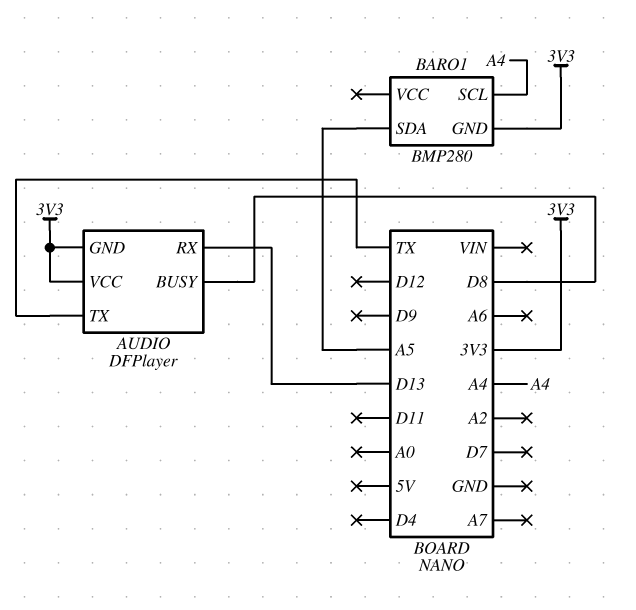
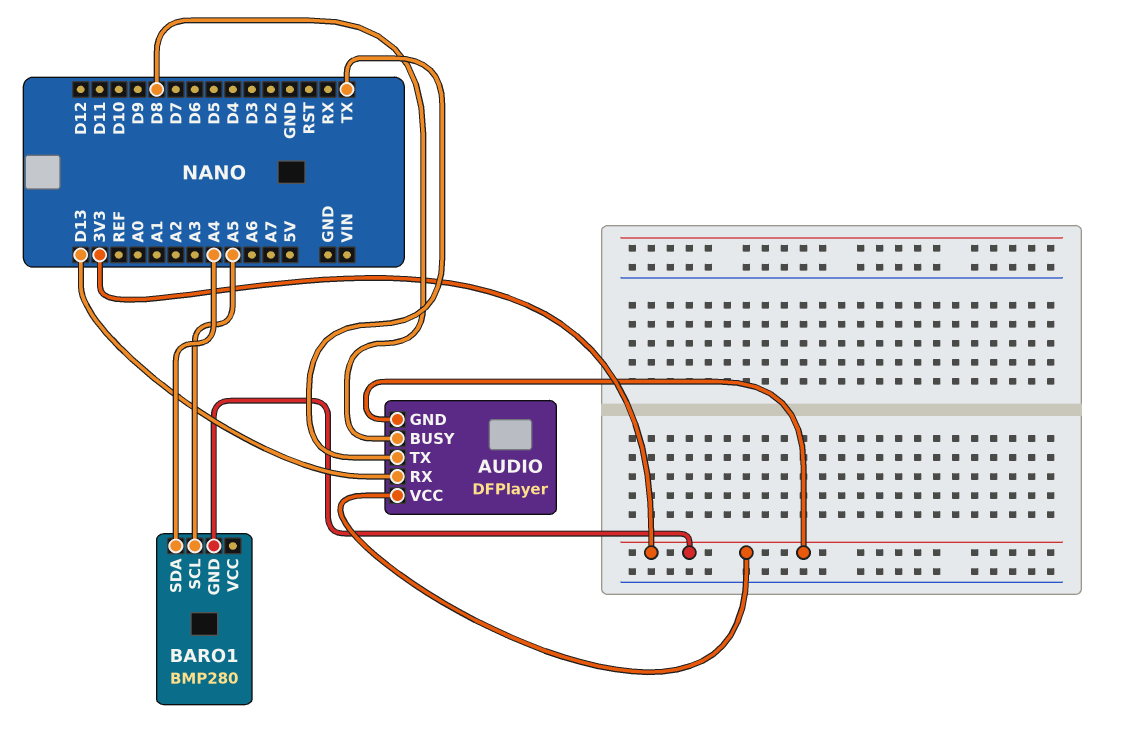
BARO1 pin SCL: A4 -> A5
BARO1 pin SDA: A5 -> A4

